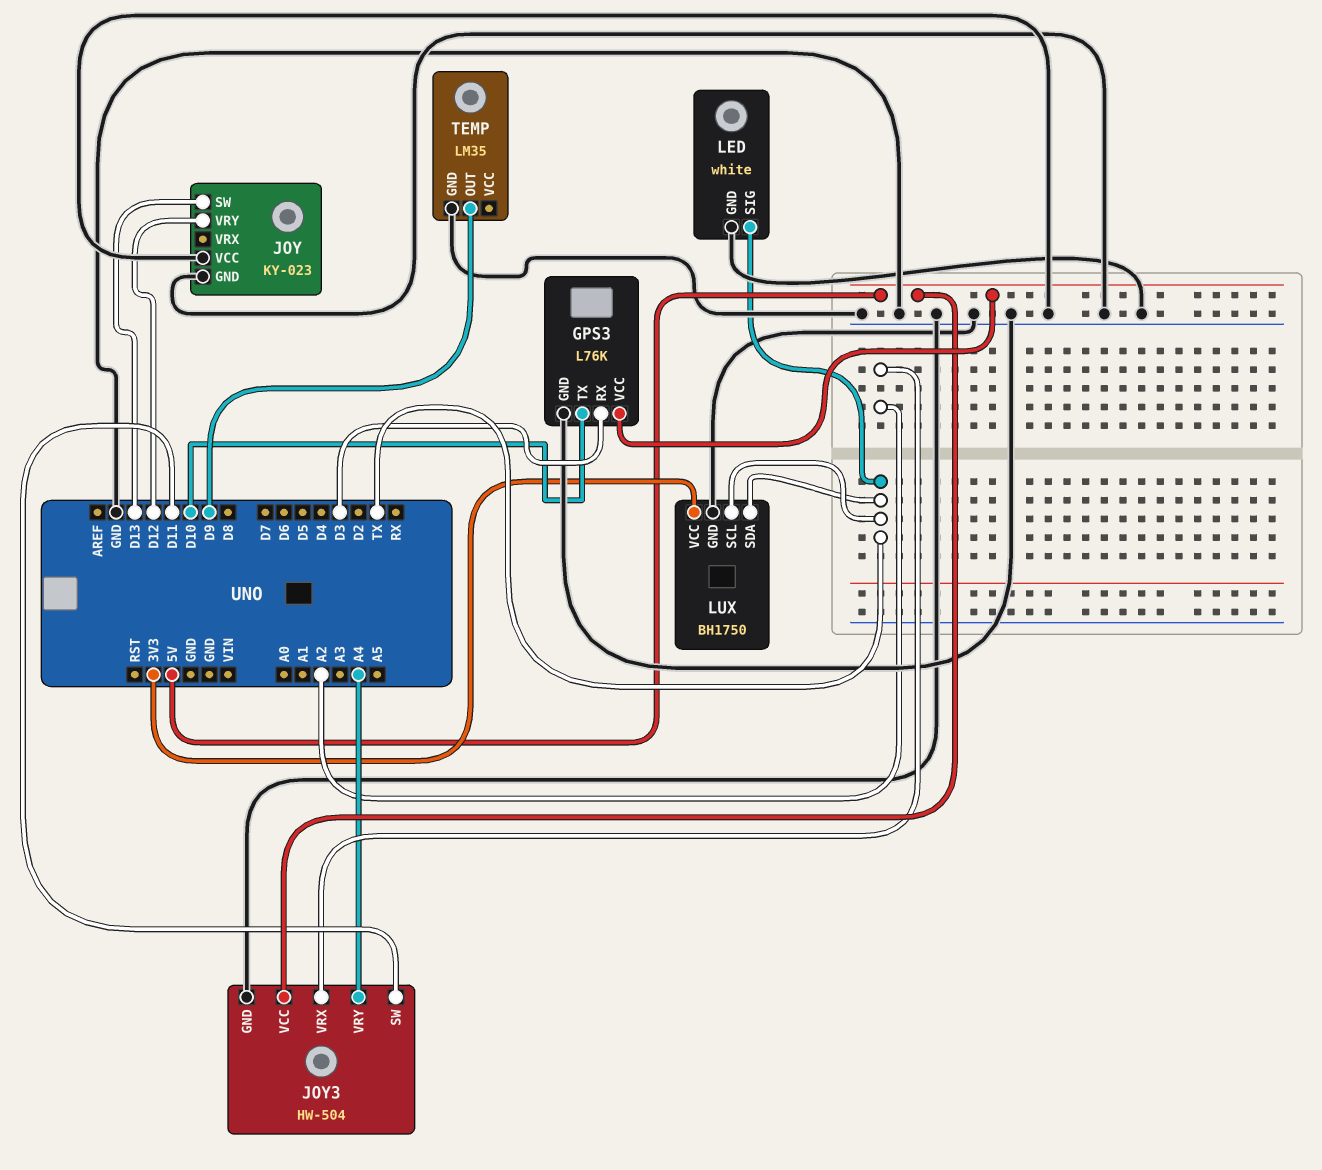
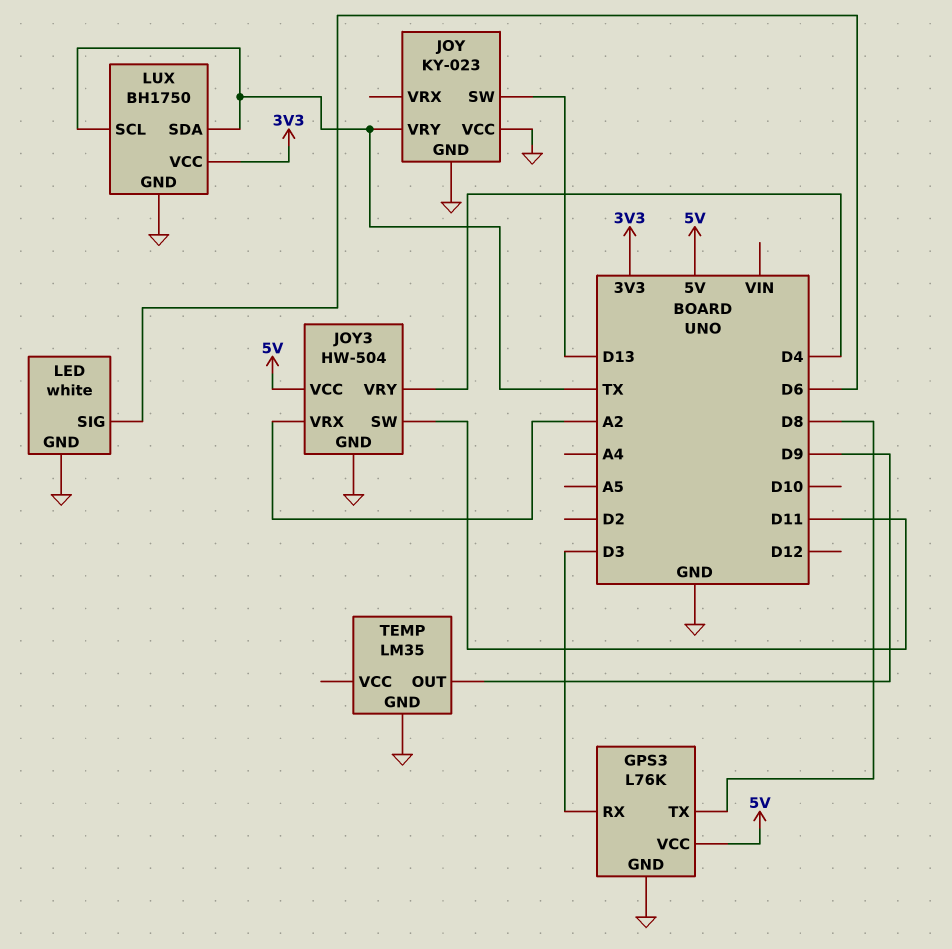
GPS3 pin TX: D10 -> D8
JOY pin VRY: D12 -> TX
JOY3 pin VRY: A4 -> D4
LED pin SIG: TX -> D6

